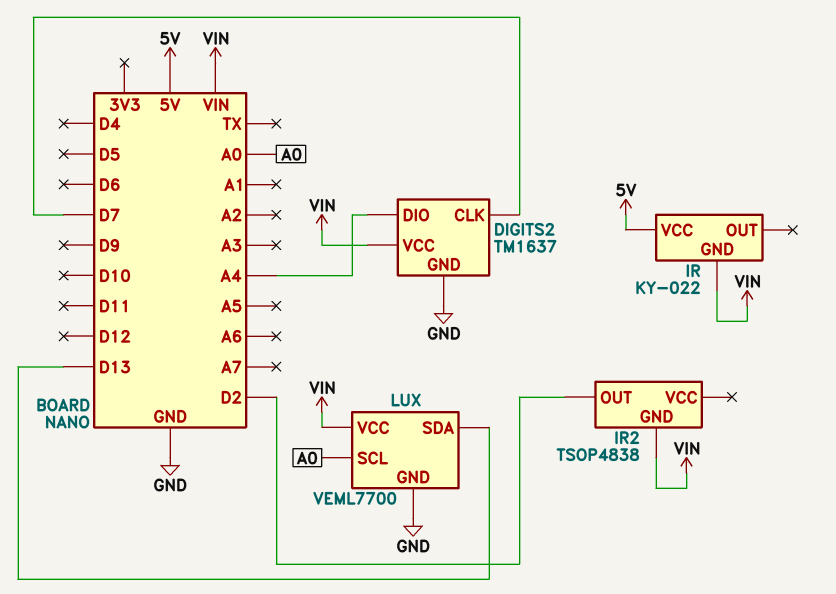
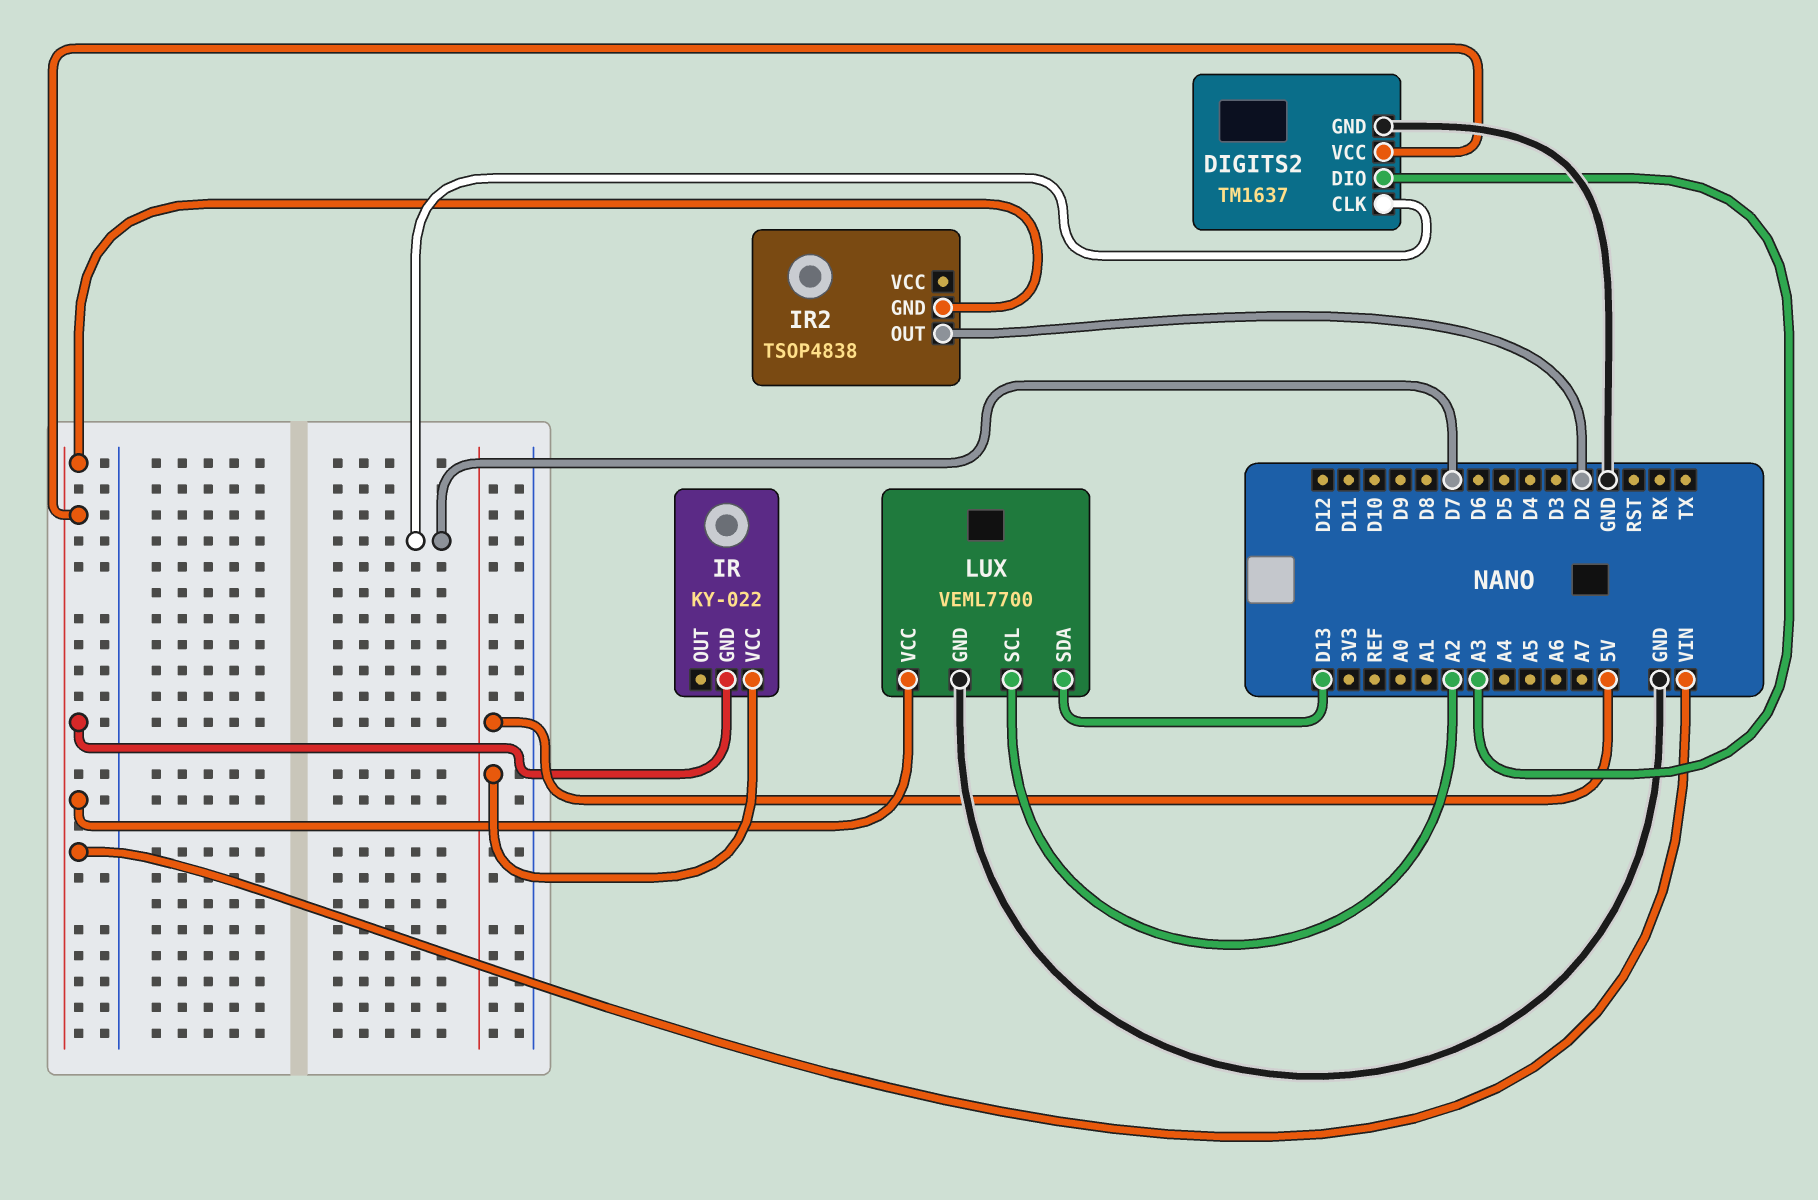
DIGITS2 pin DIO: A4 -> A3
LUX pin SCL: A0 -> A2

